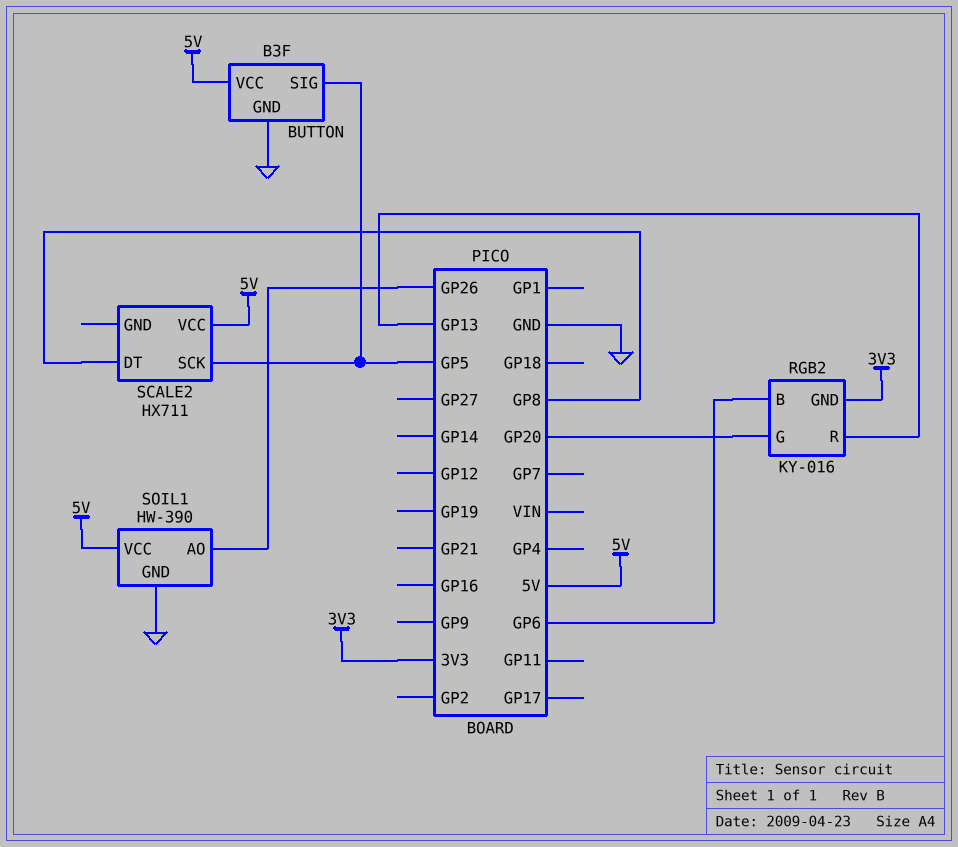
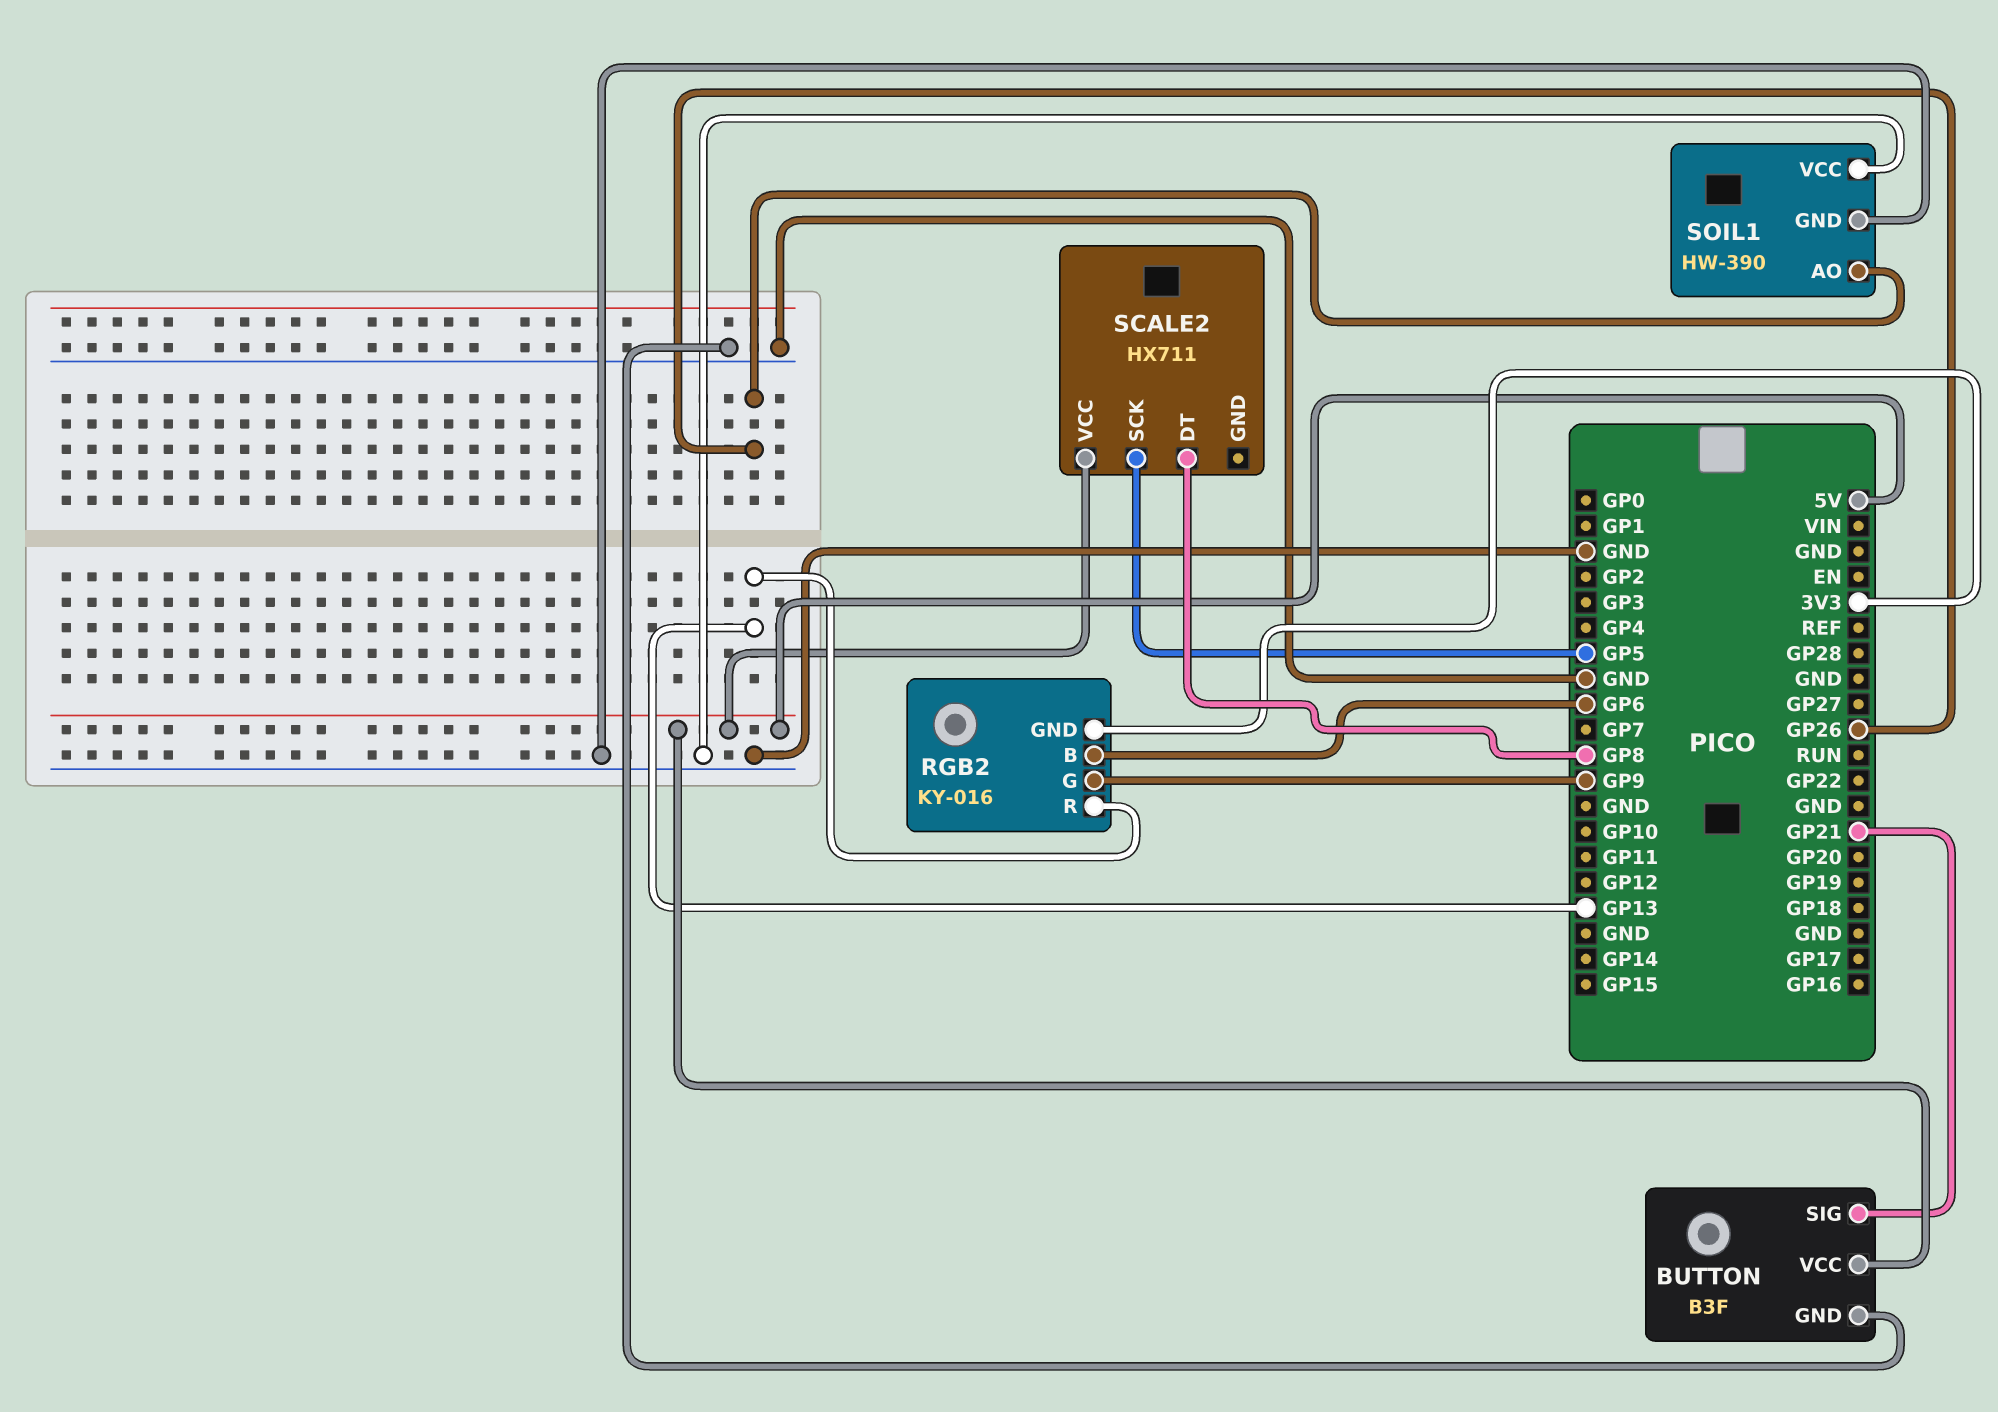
BUTTON pin SIG: GP5 -> GP21
RGB2 pin G: GP20 -> GP9
SOIL1 pin VCC: 5V -> GND

